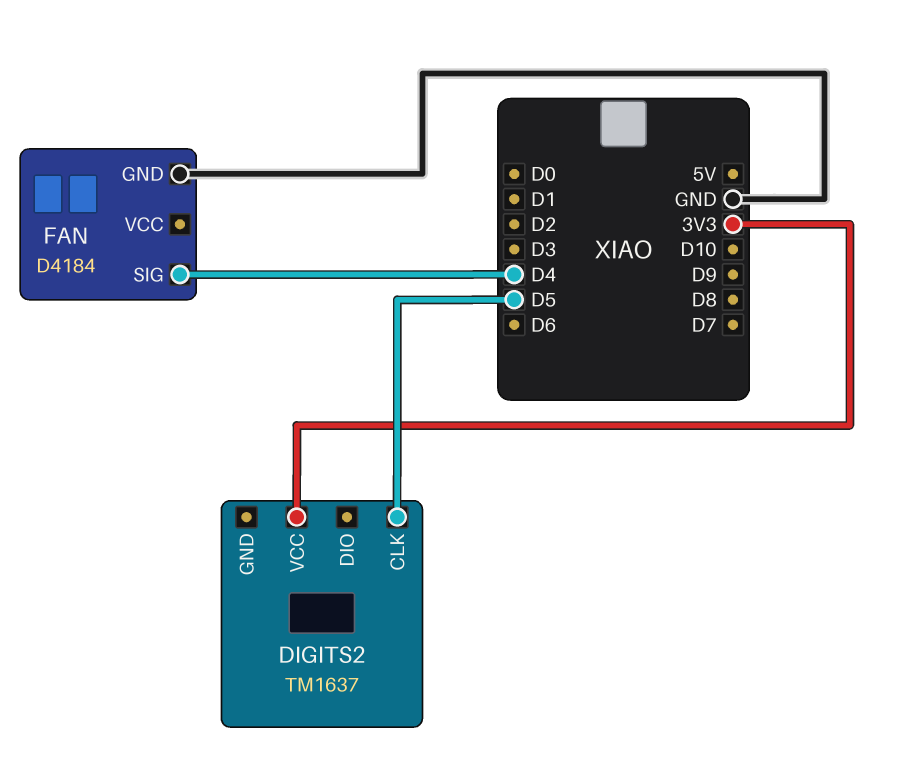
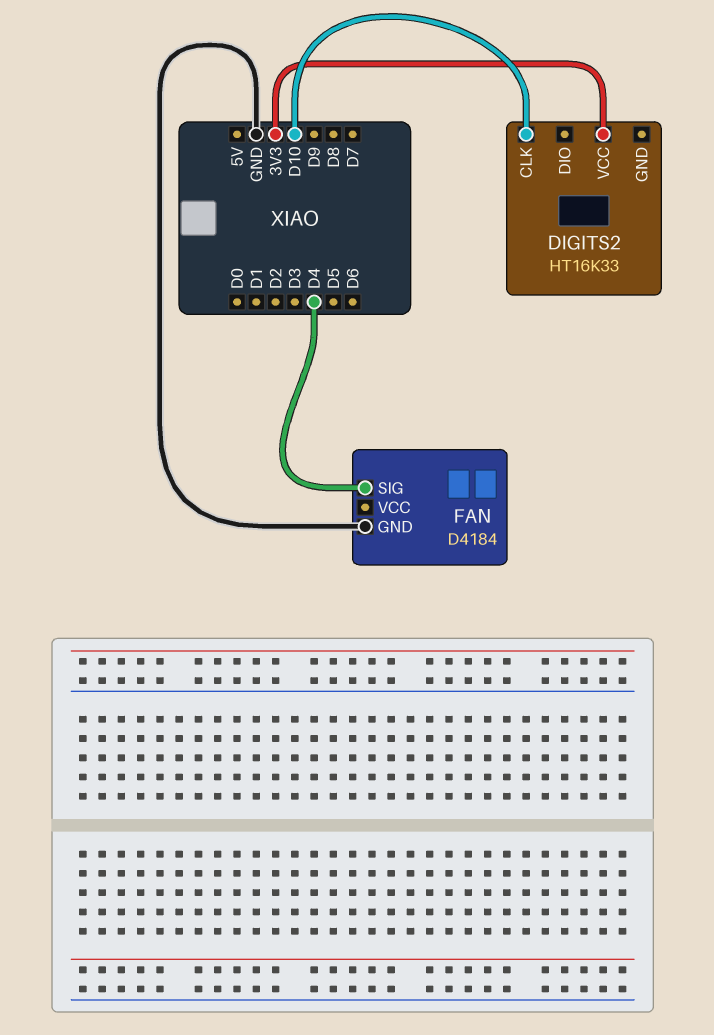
DIGITS2: TM1637 -> HT16K33
DIGITS2 pin CLK: D5 -> D10

